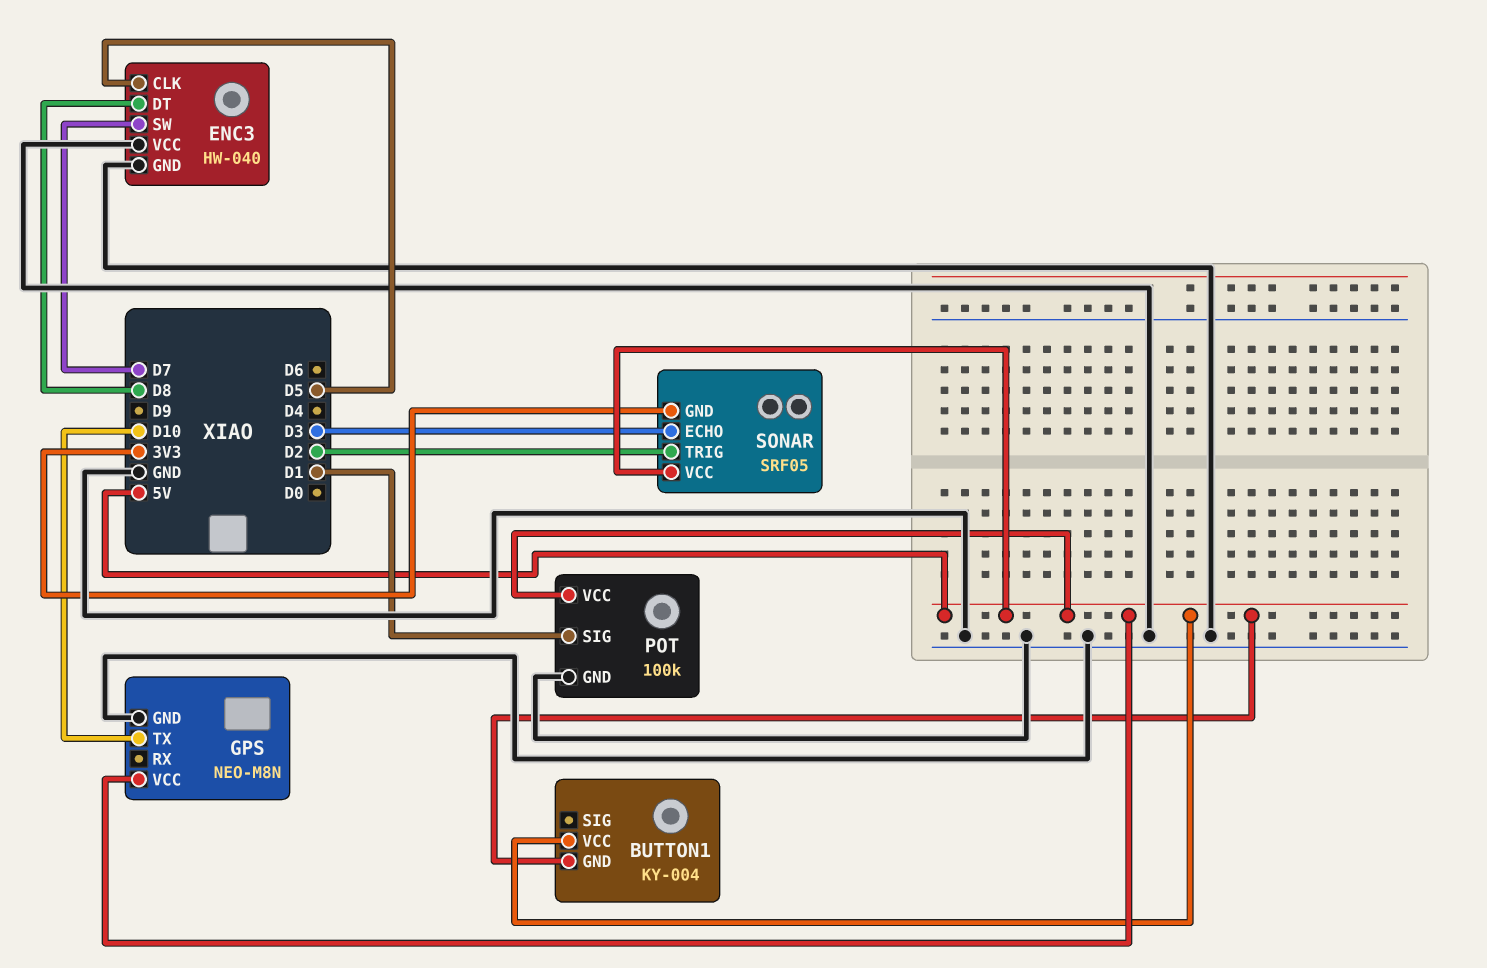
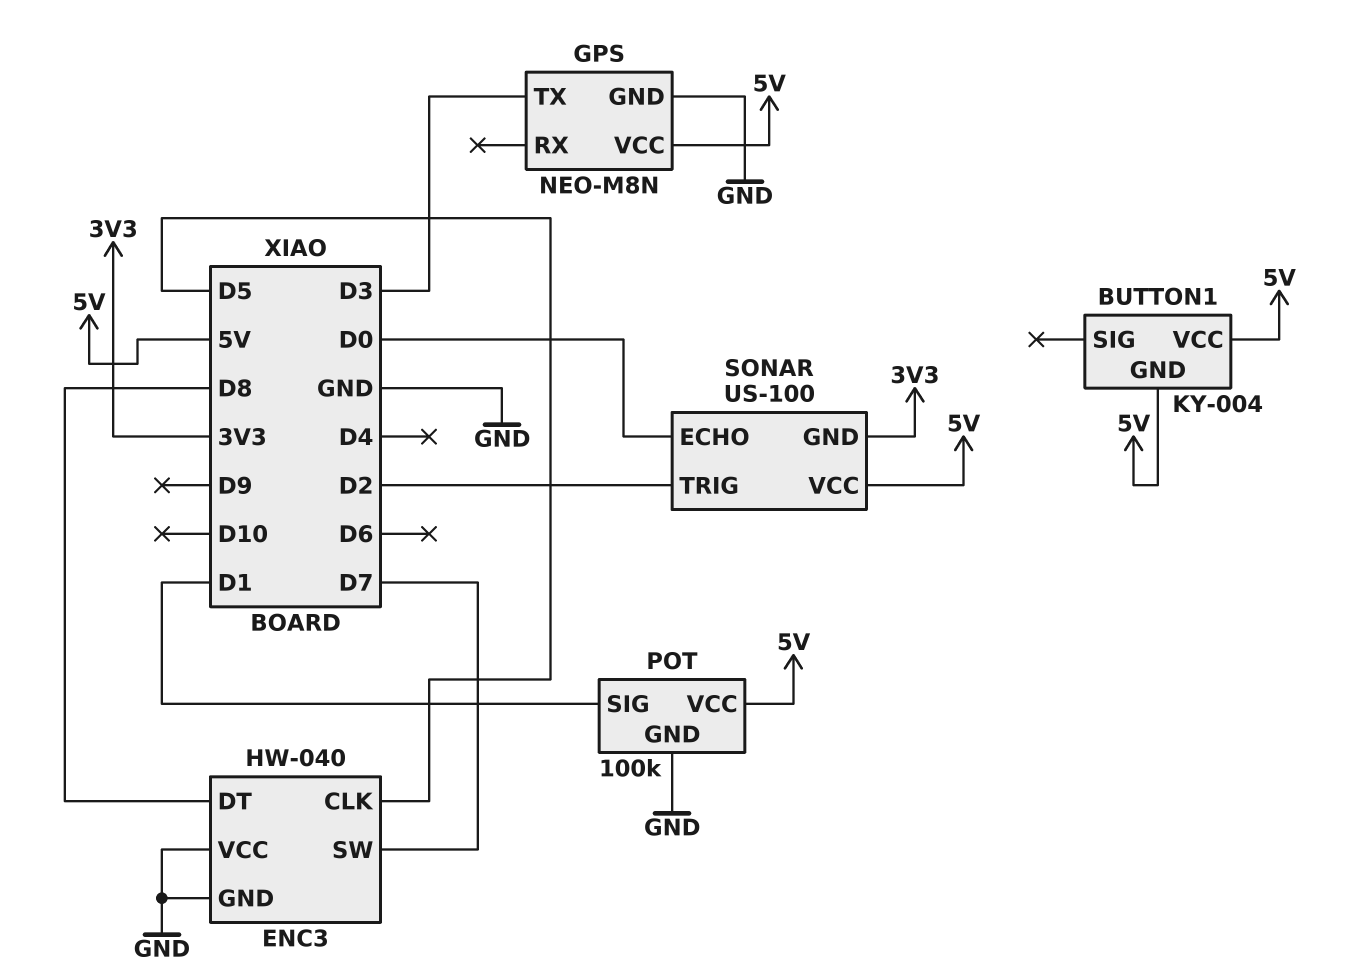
GPS pin TX: D10 -> D3
SONAR: SRF05 -> US-100
SONAR pin ECHO: D3 -> D0

